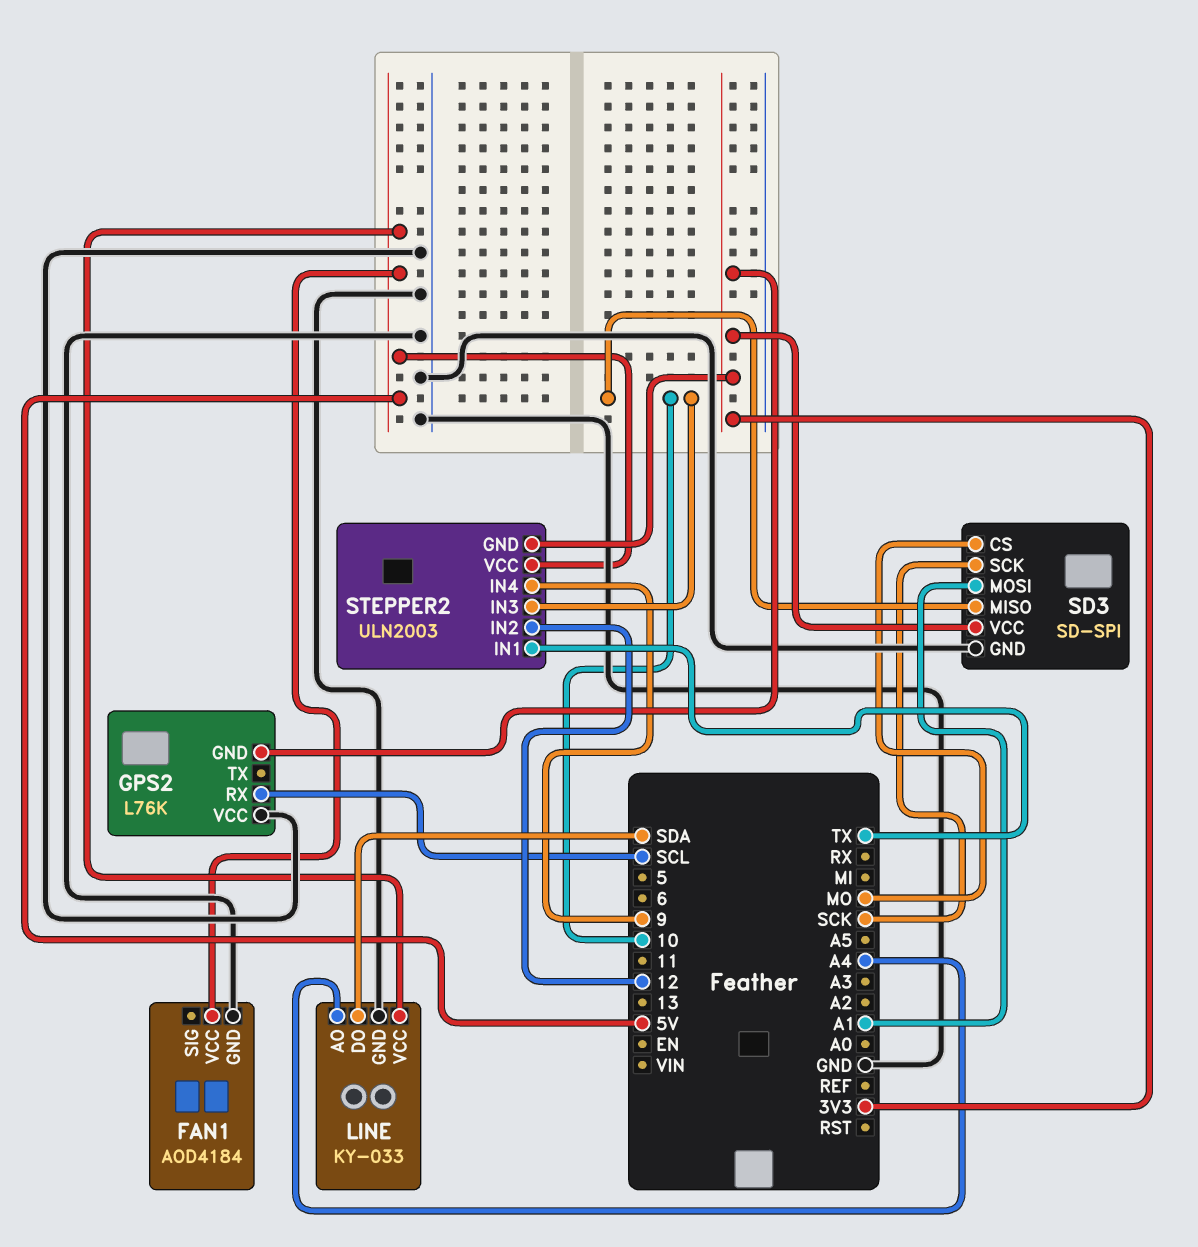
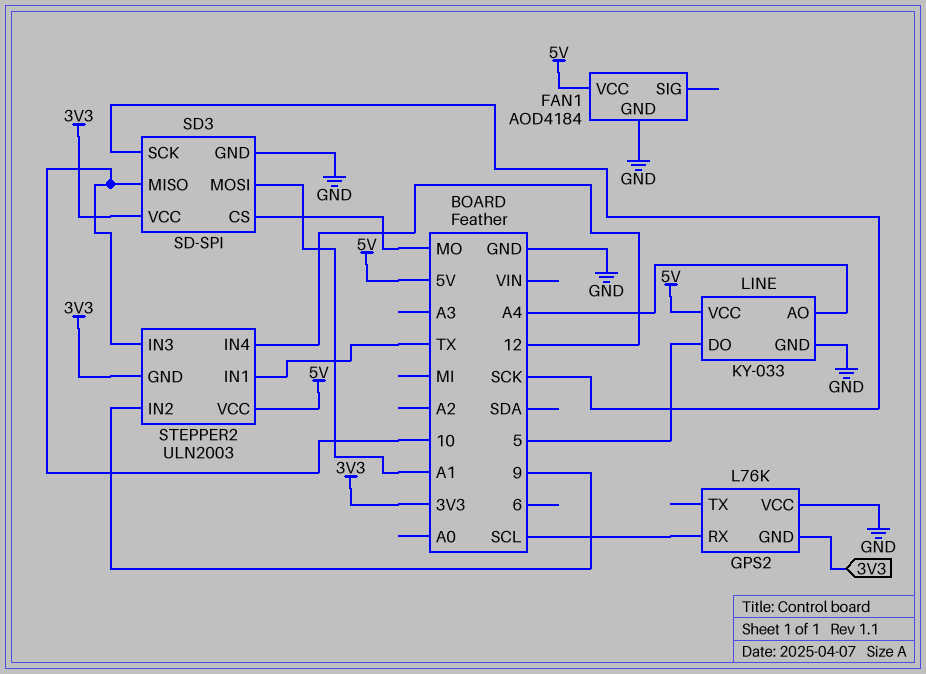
LINE pin DO: SDA -> 5
STEPPER2 pin IN2: 12 -> 9
STEPPER2 pin IN4: 9 -> 12

